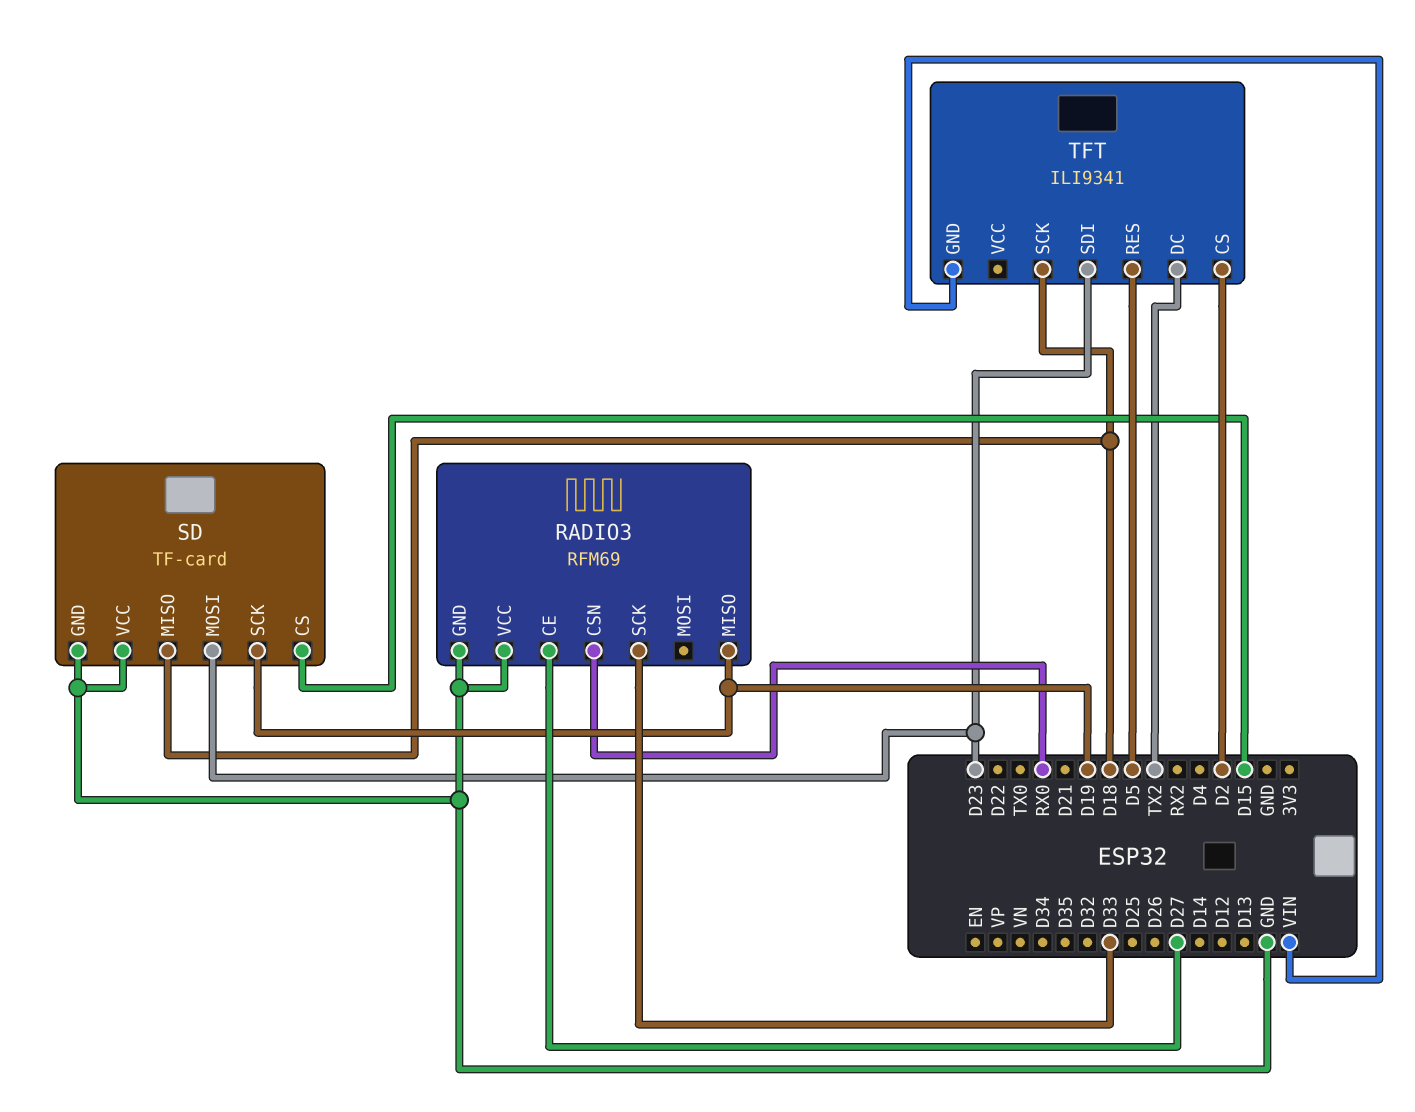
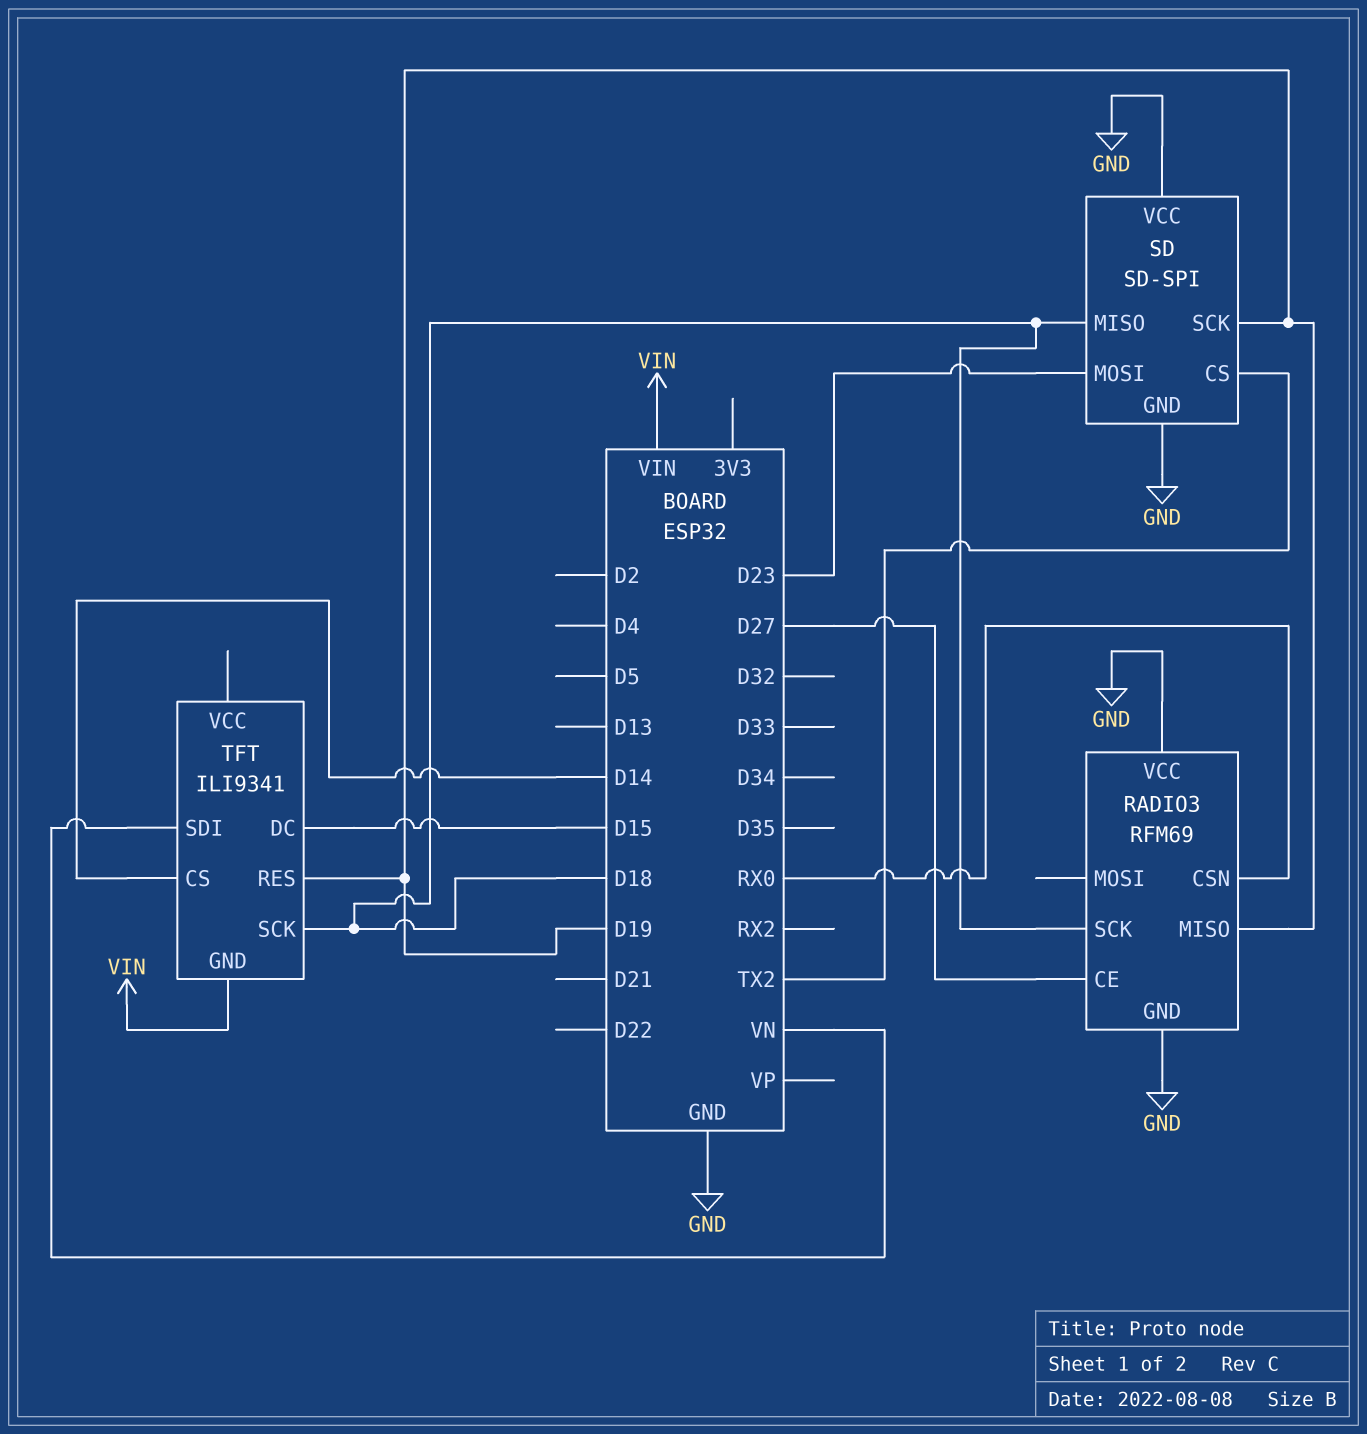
RADIO3 pin SCK: D33 -> D18
SD: TF-card -> SD-SPI
SD pin CS: D15 -> TX2
TFT pin CS: D2 -> D14
TFT pin DC: TX2 -> D15
TFT pin RES: D5 -> D19
TFT pin SDI: D23 -> VN

